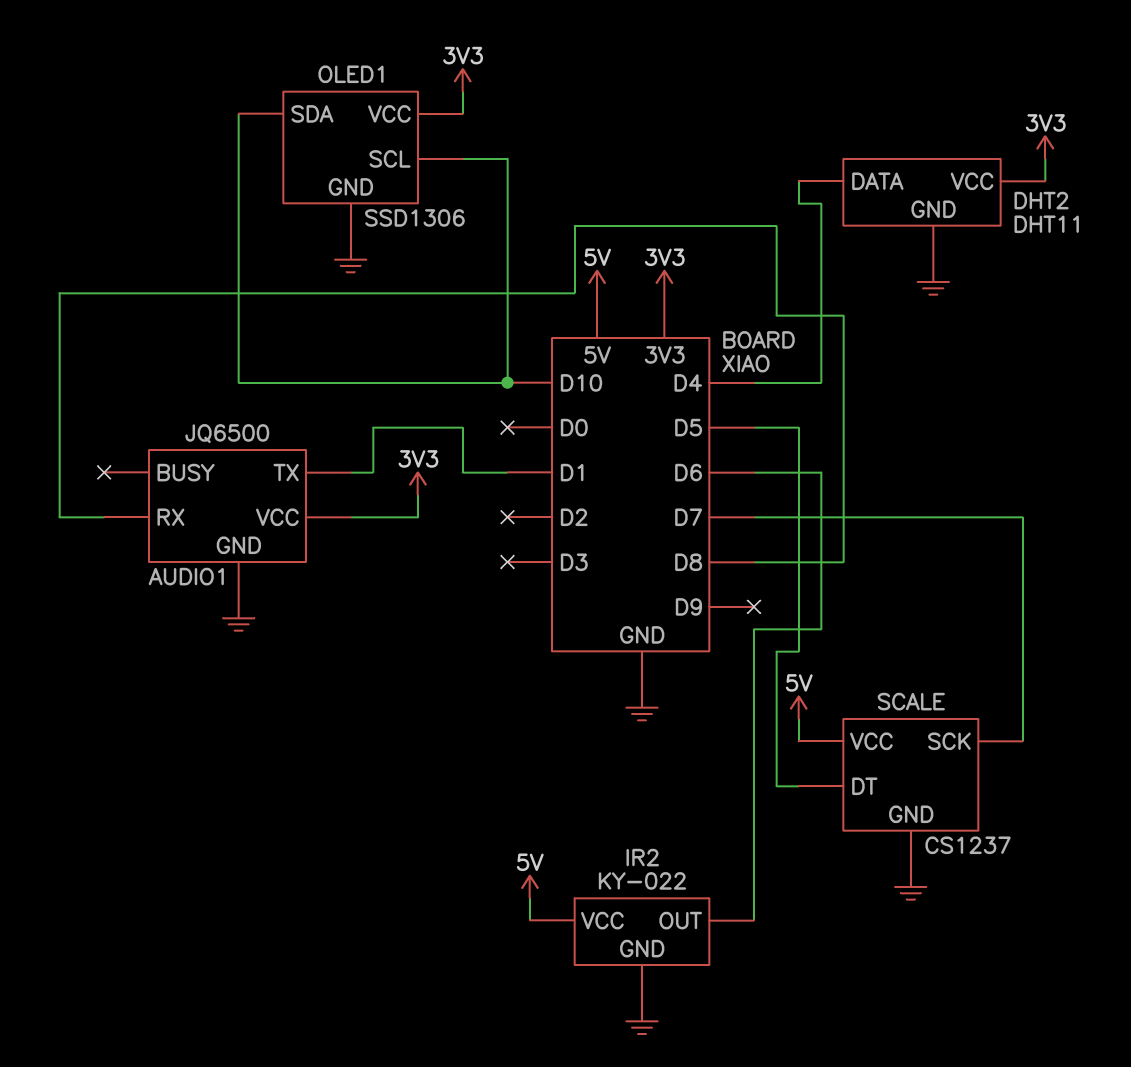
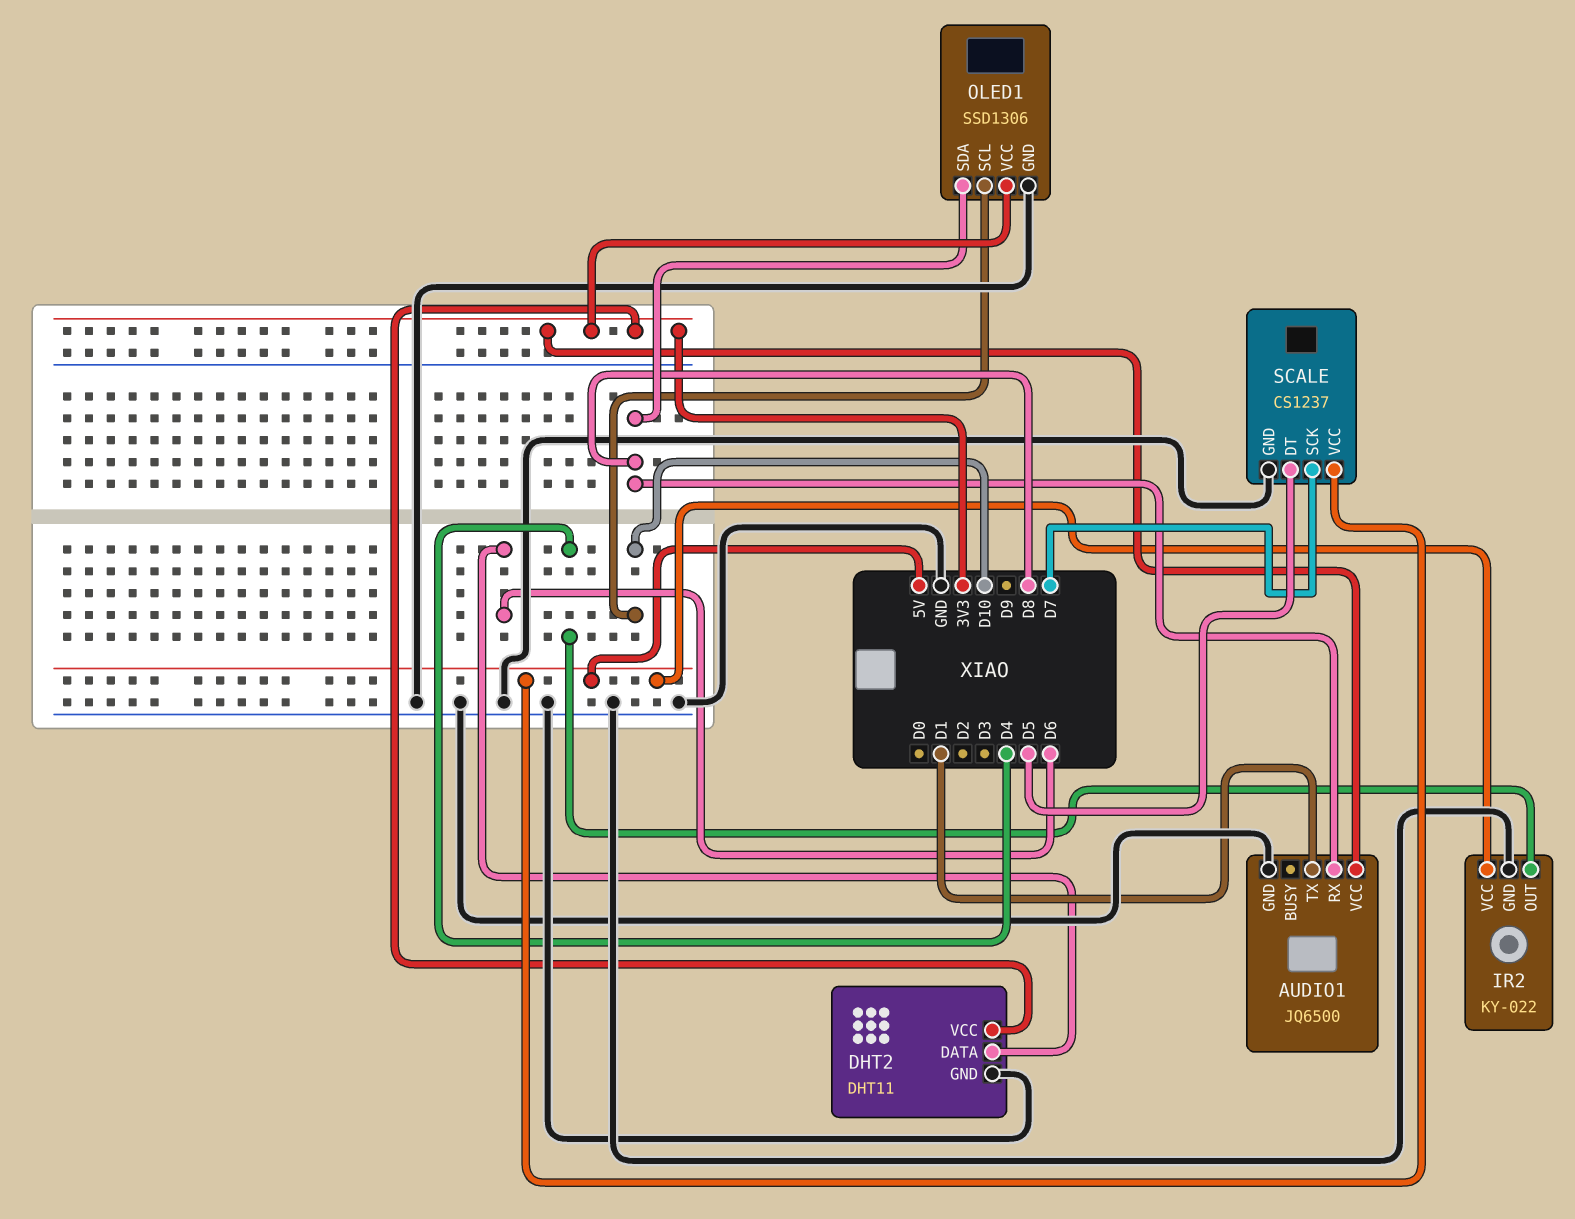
DHT2 pin DATA: D4 -> D6
IR2 pin OUT: D6 -> D4
OLED1 pin SDA: D10 -> D8

